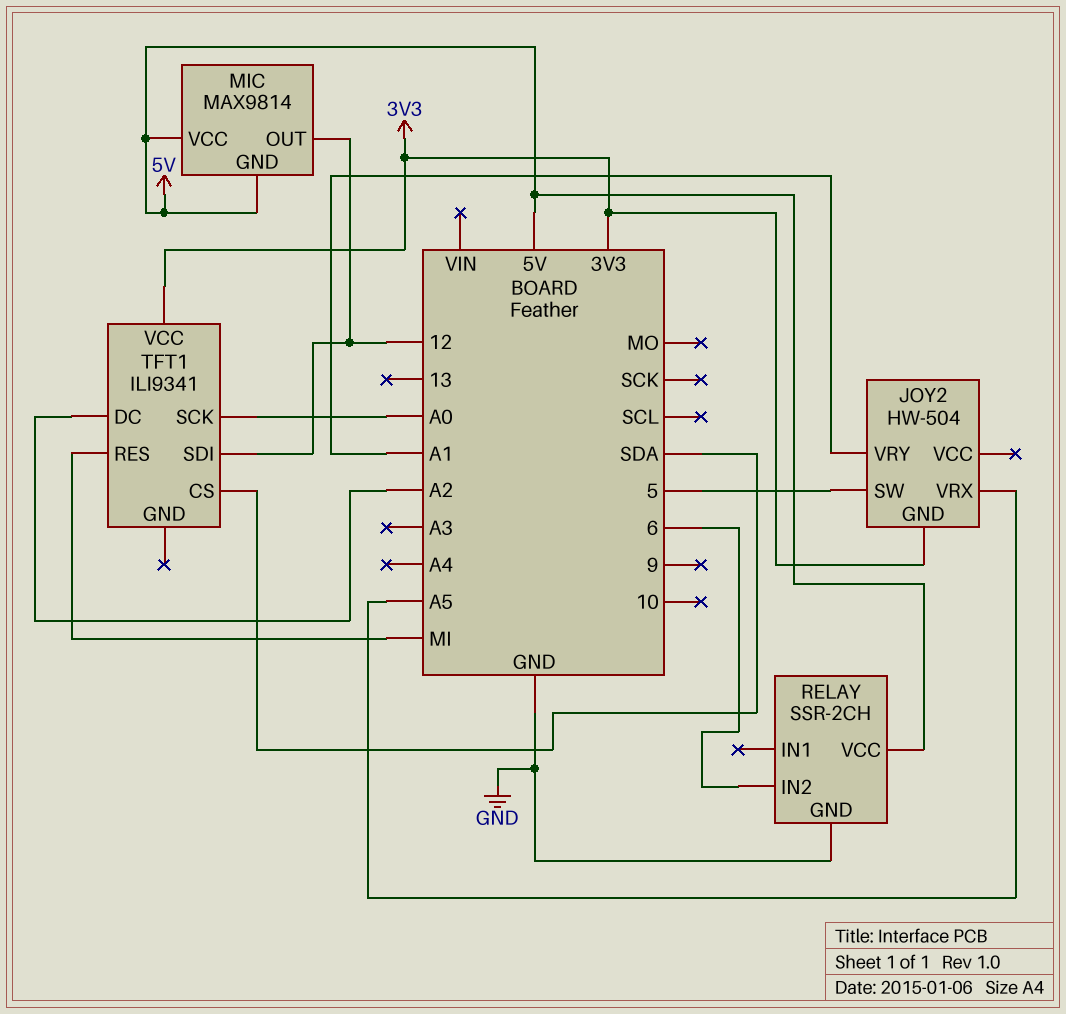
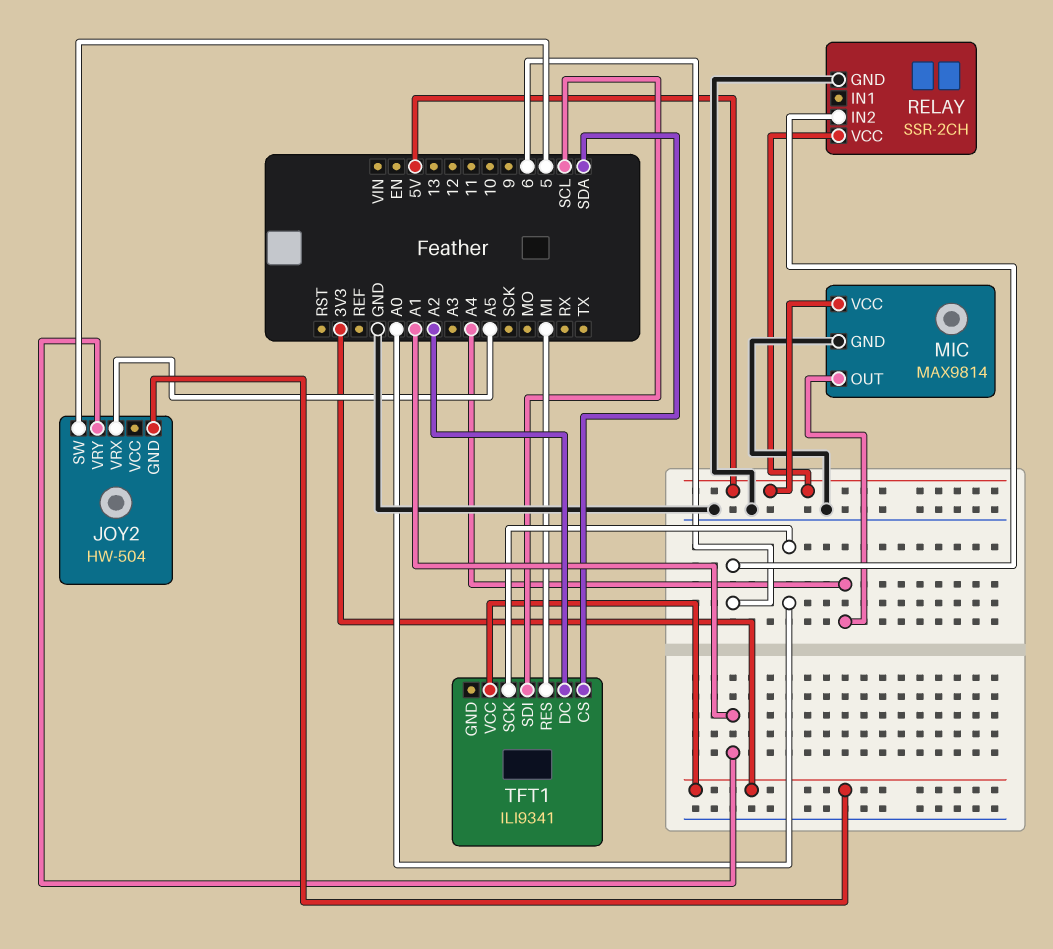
MIC pin GND: 5V -> GND
MIC pin OUT: 12 -> A4
TFT1 pin SDI: 12 -> SCL

